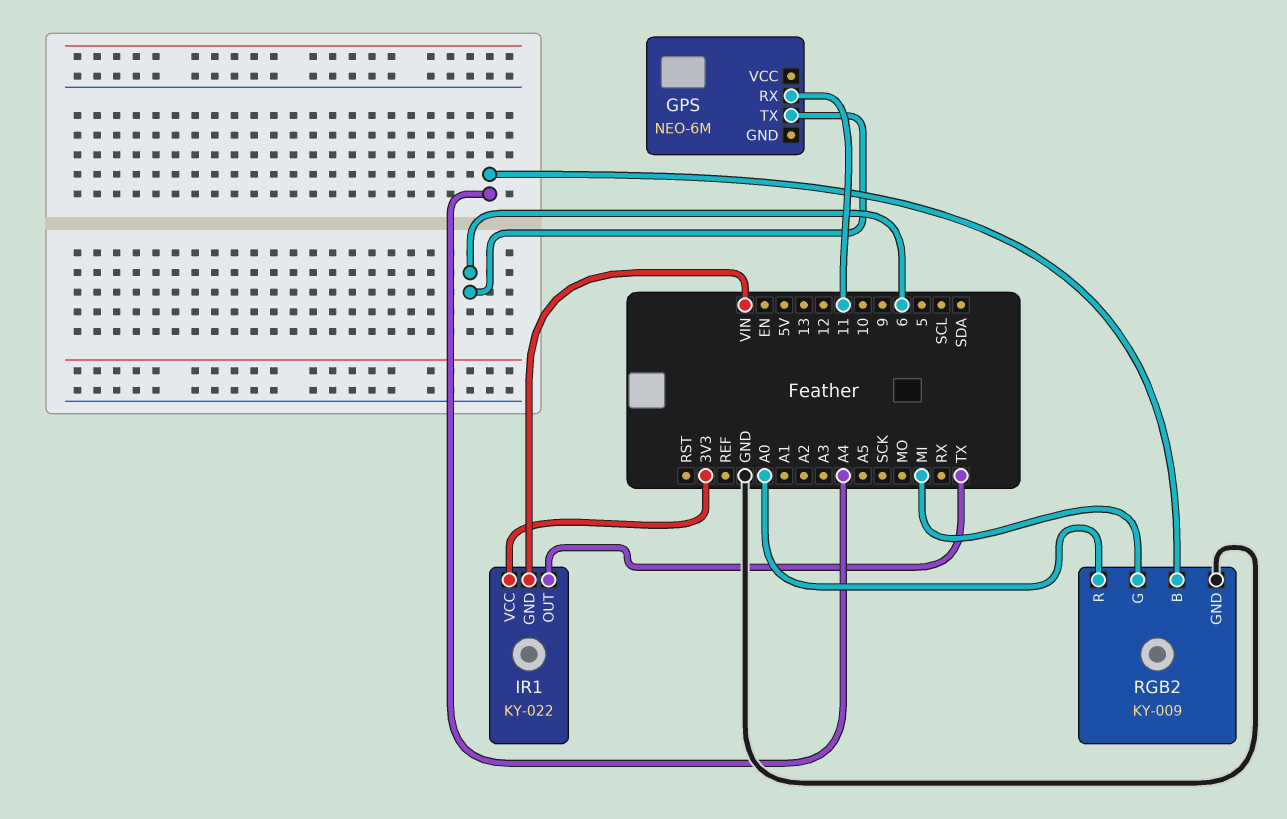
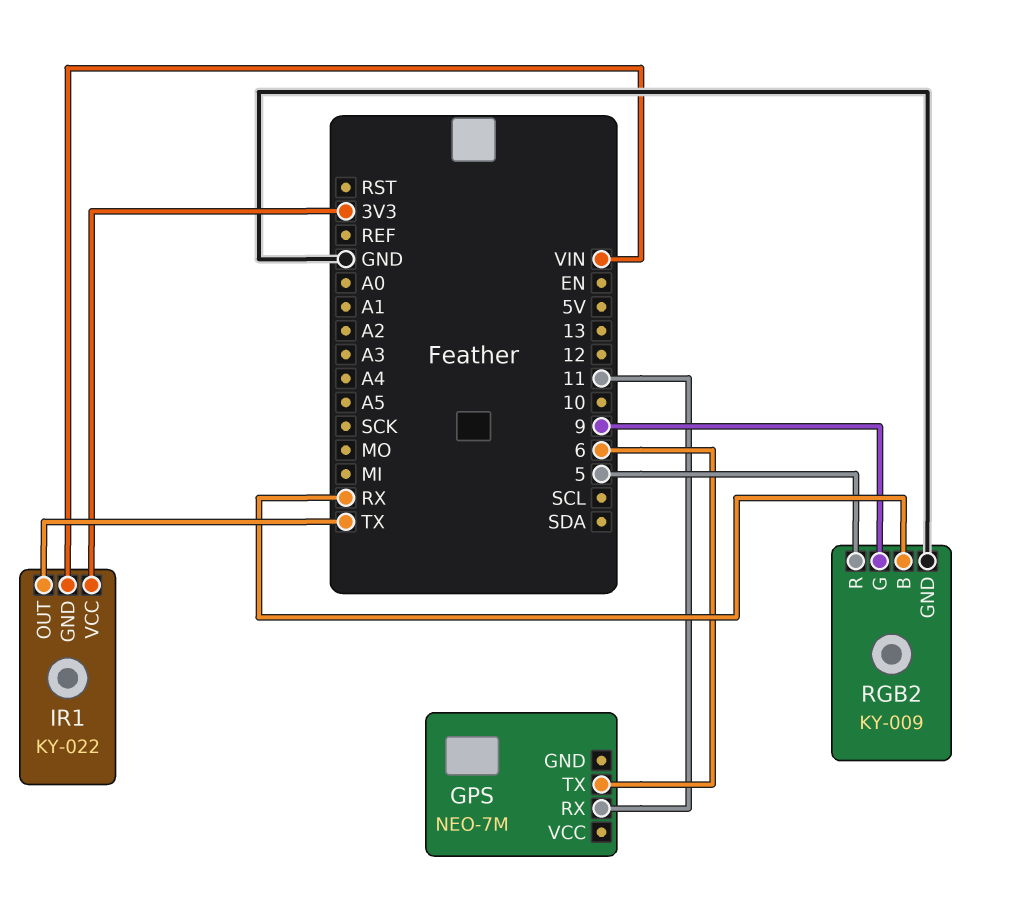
GPS: NEO-6M -> NEO-7M
RGB2 pin B: A4 -> RX
RGB2 pin G: MI -> 9
RGB2 pin R: A0 -> 5

